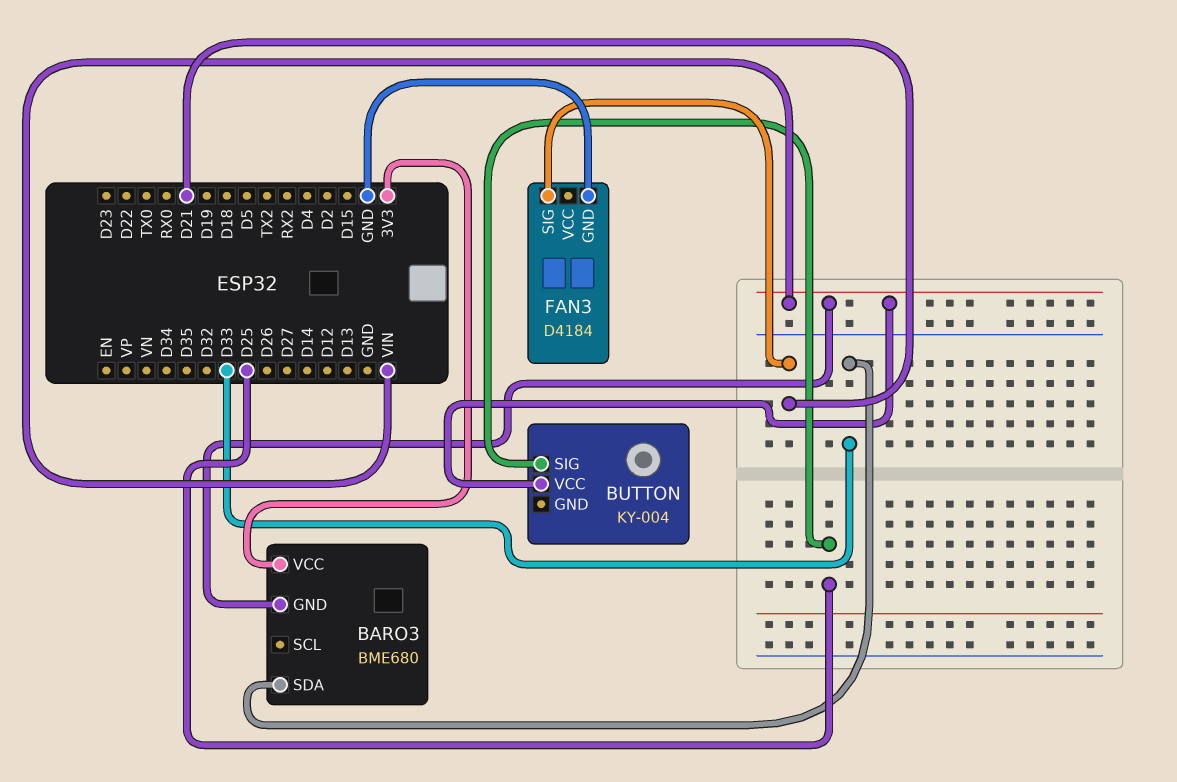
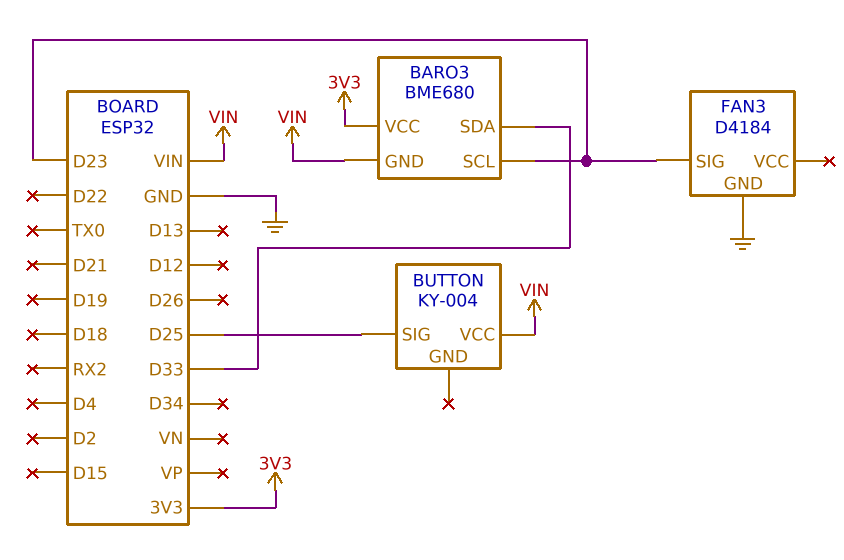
BARO3 pin SCL: none -> D23
FAN3 pin SIG: D21 -> D23

